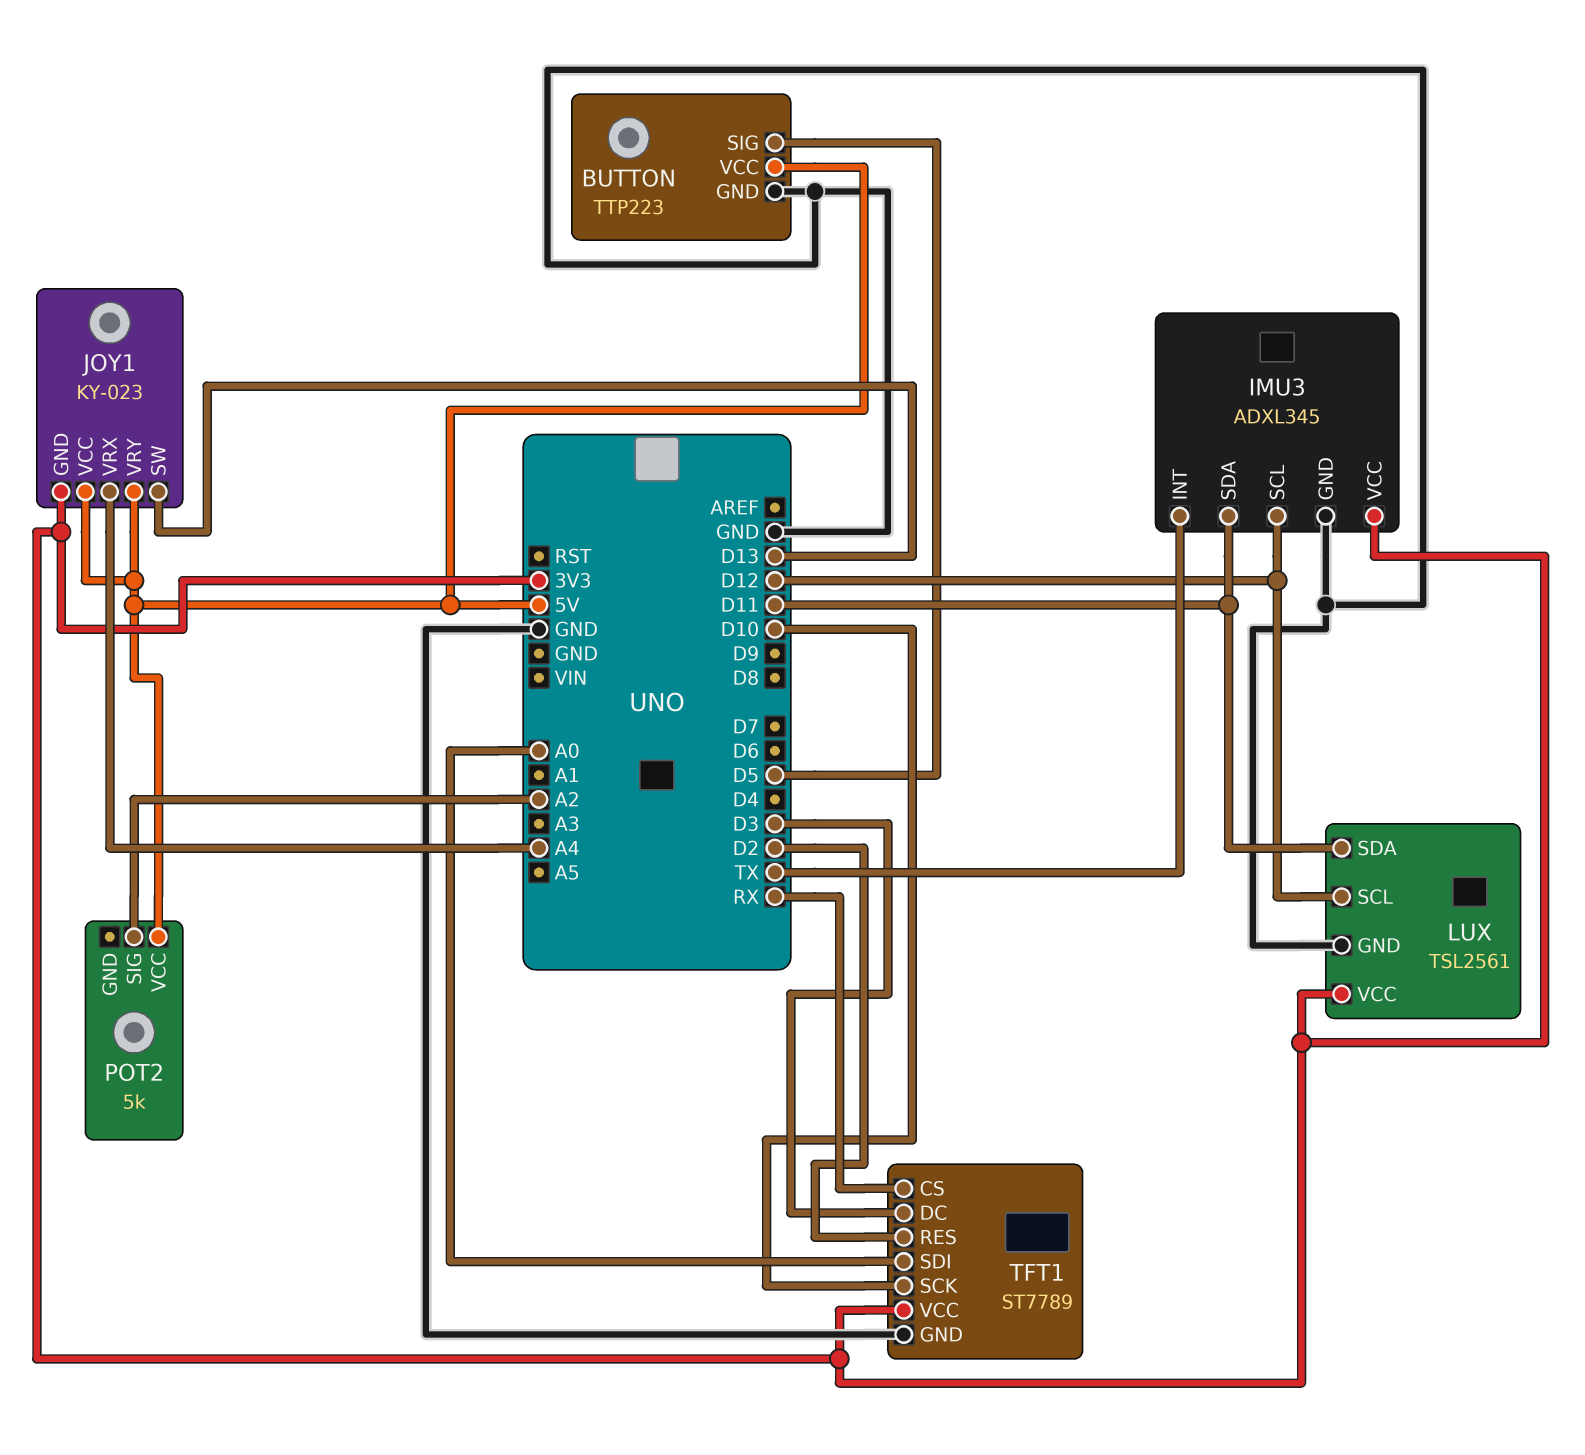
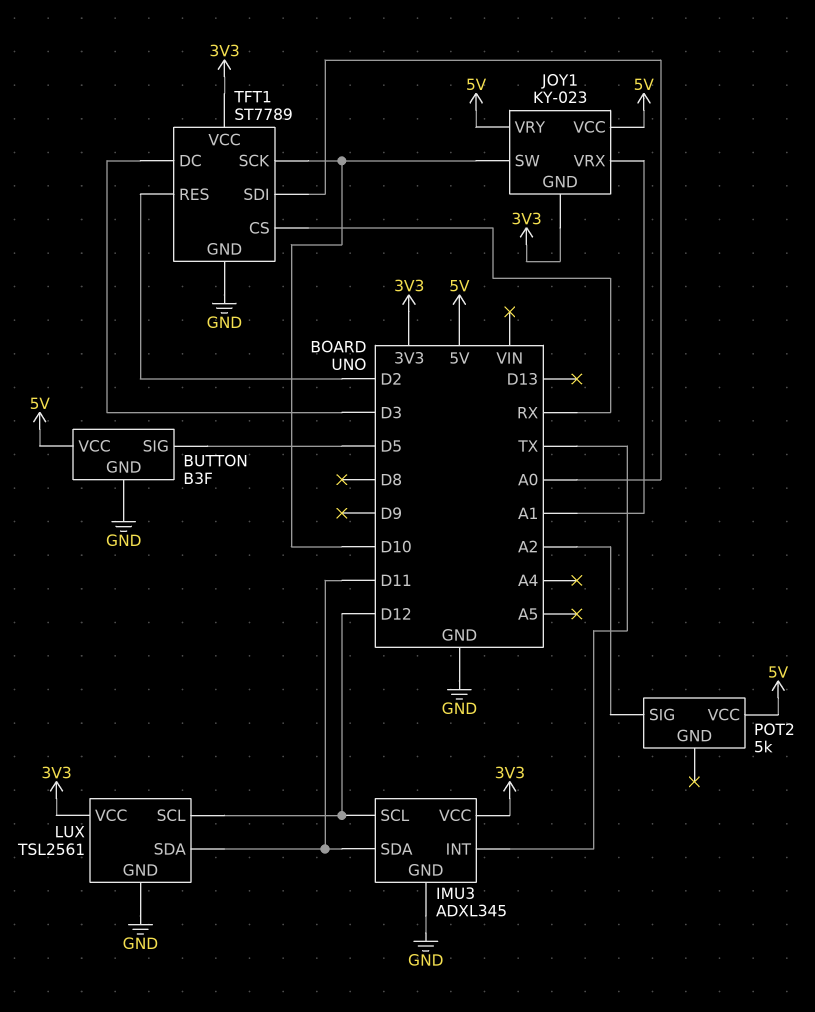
BUTTON: TTP223 -> B3F
JOY1 pin SW: D13 -> D10
JOY1 pin VRX: A4 -> A1

